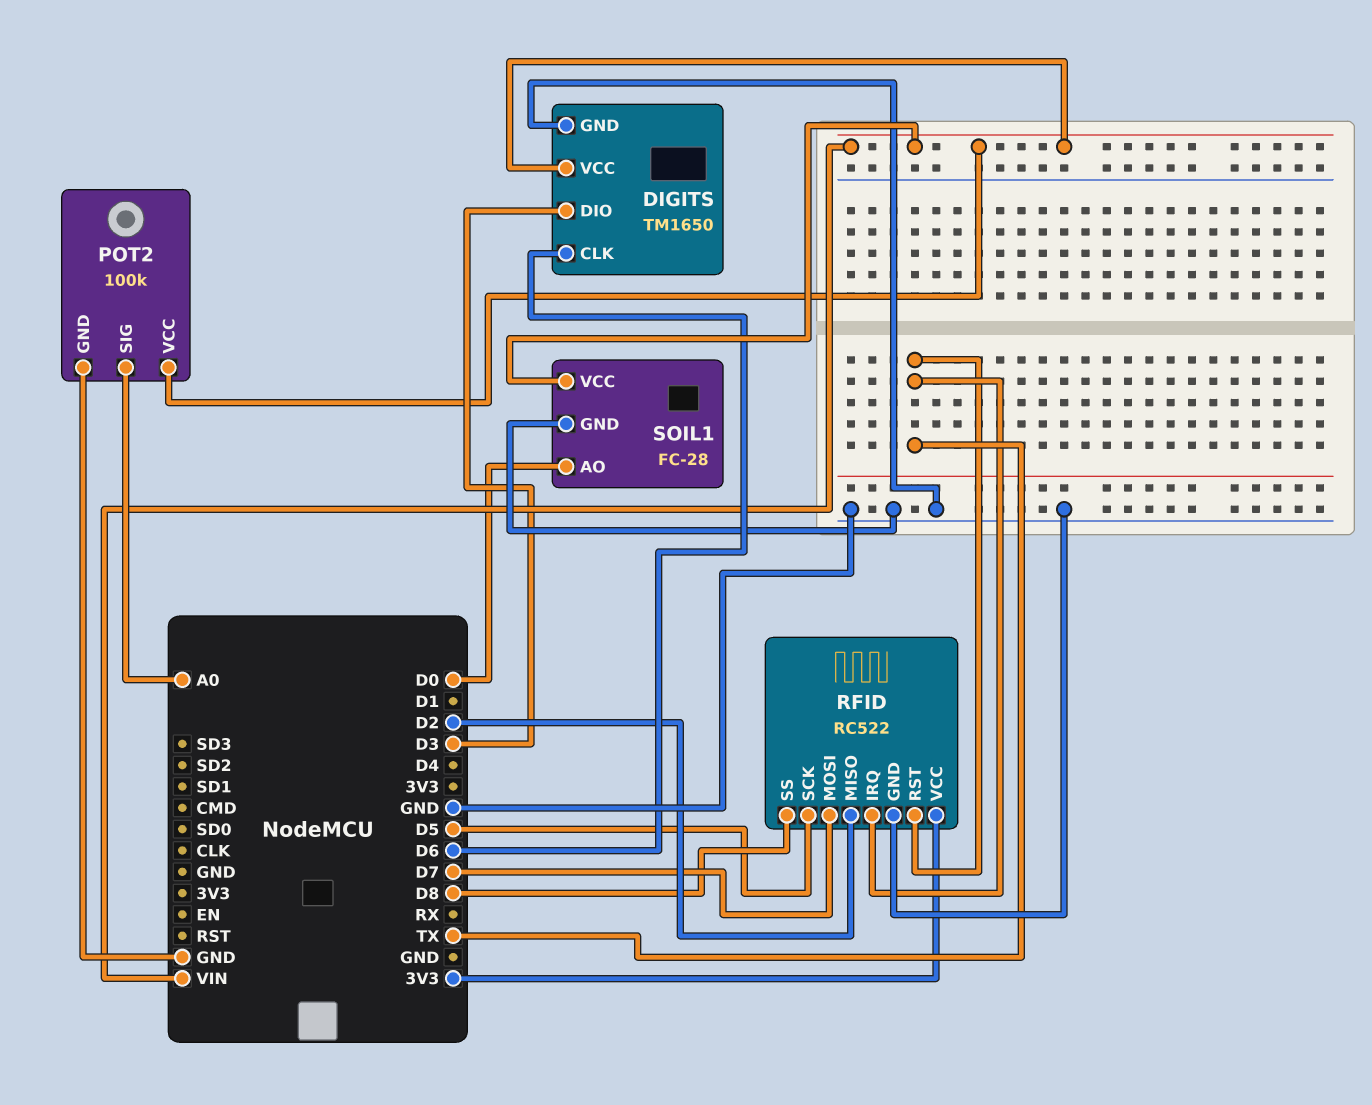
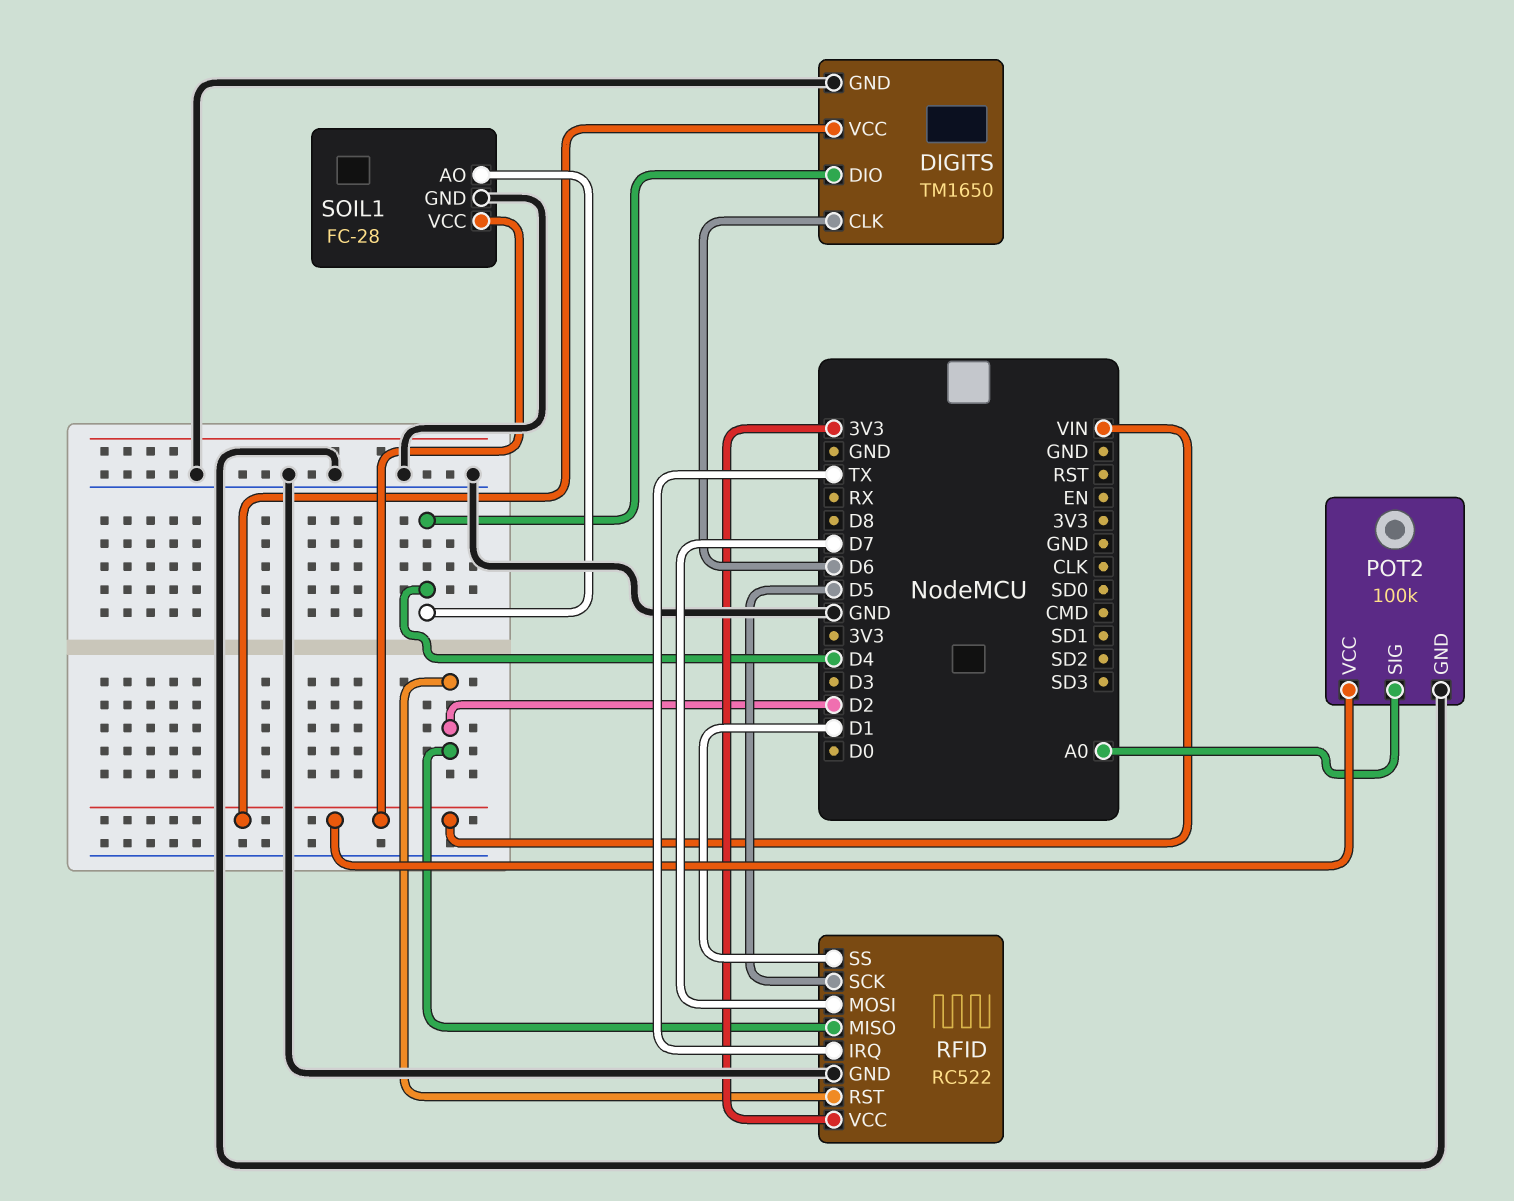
DIGITS pin DIO: D3 -> D4
RFID pin RST: TX -> D2
RFID pin SS: D8 -> D1
SOIL1 pin AO: D0 -> D4

